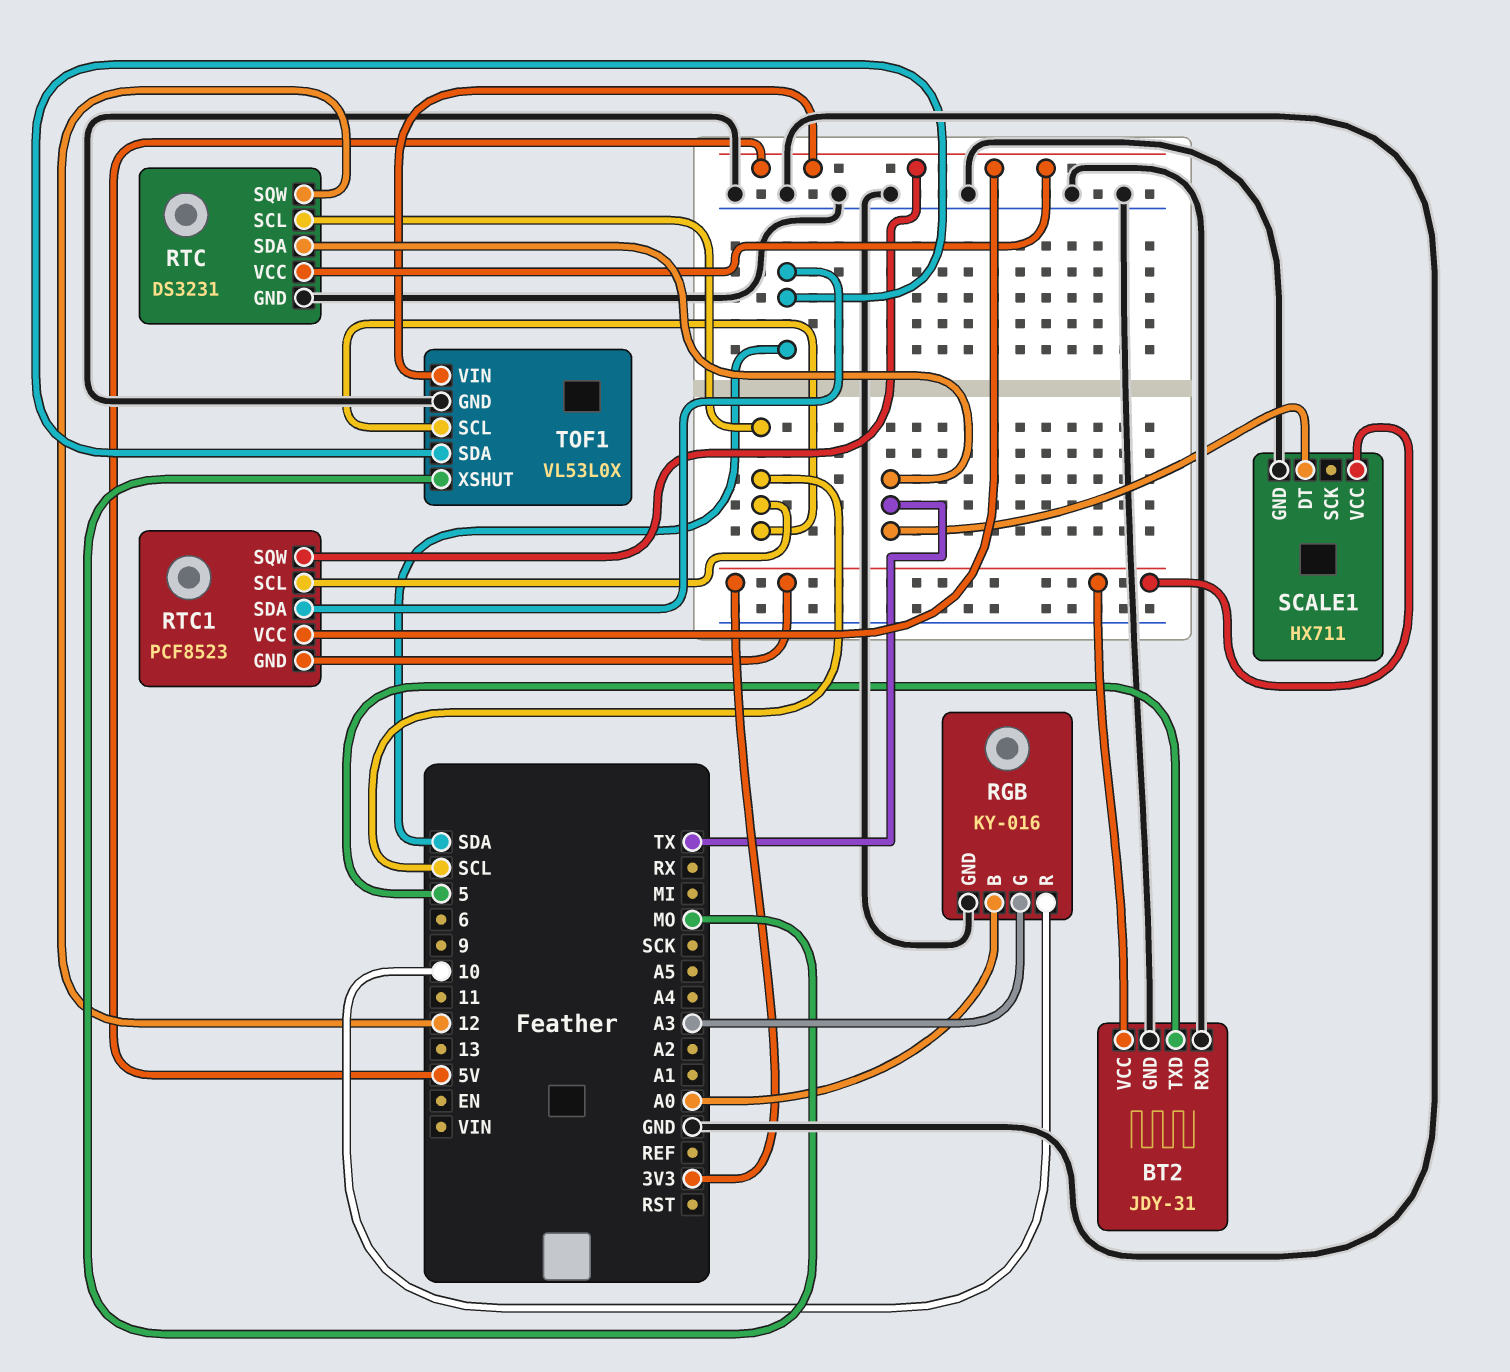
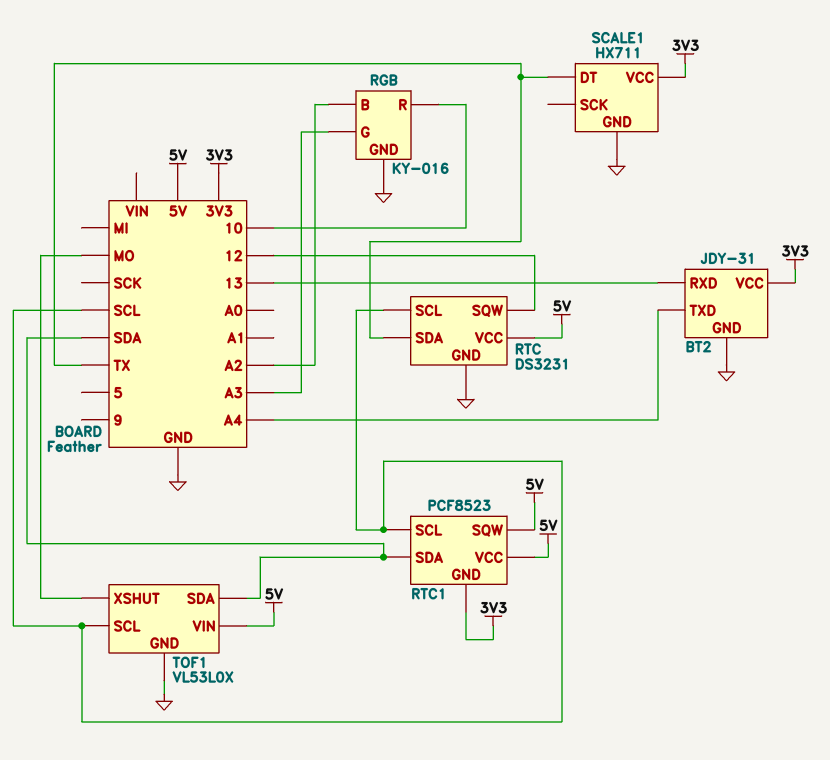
BT2 pin RXD: GND -> 13
BT2 pin TXD: 5 -> A4
RGB pin B: A0 -> A2

